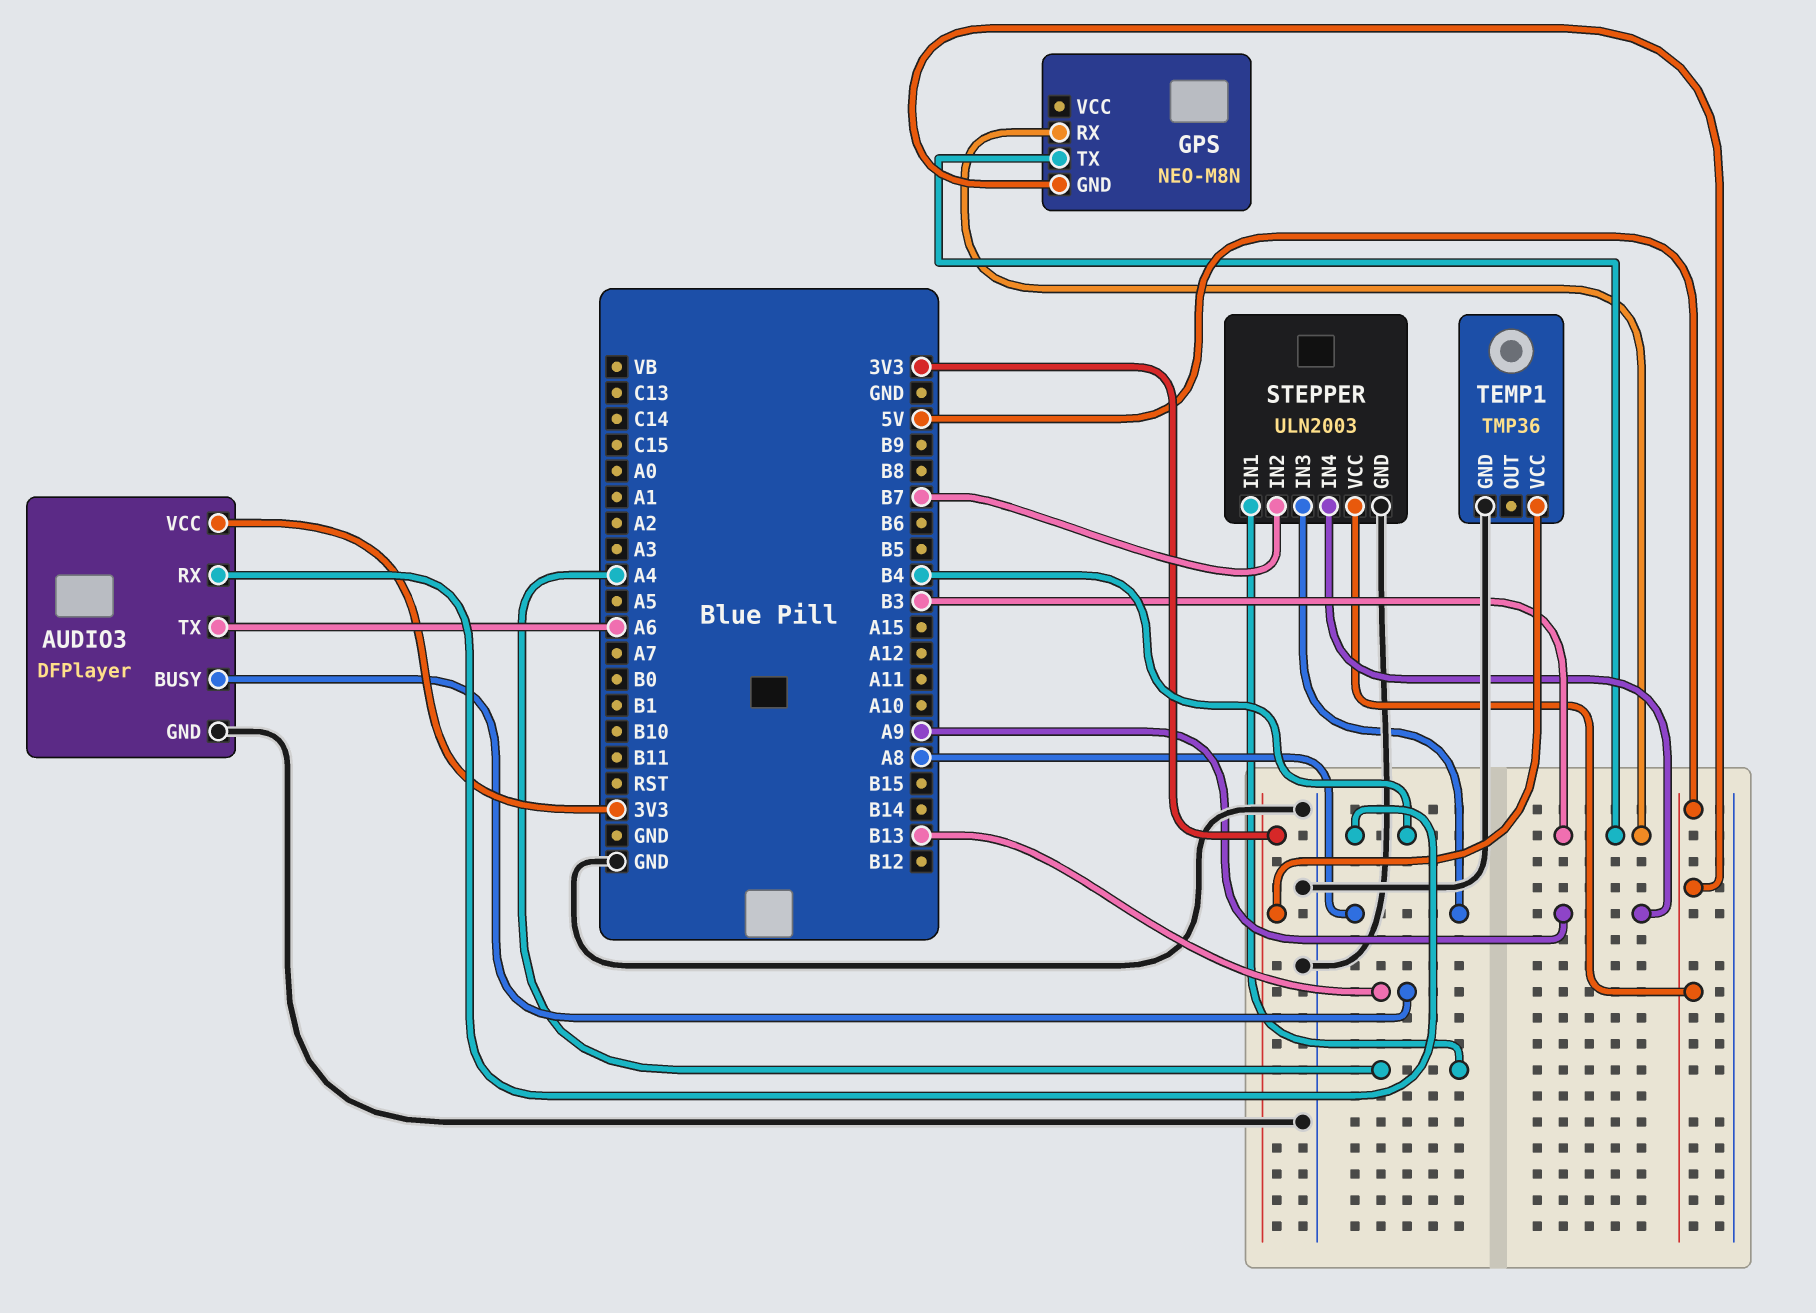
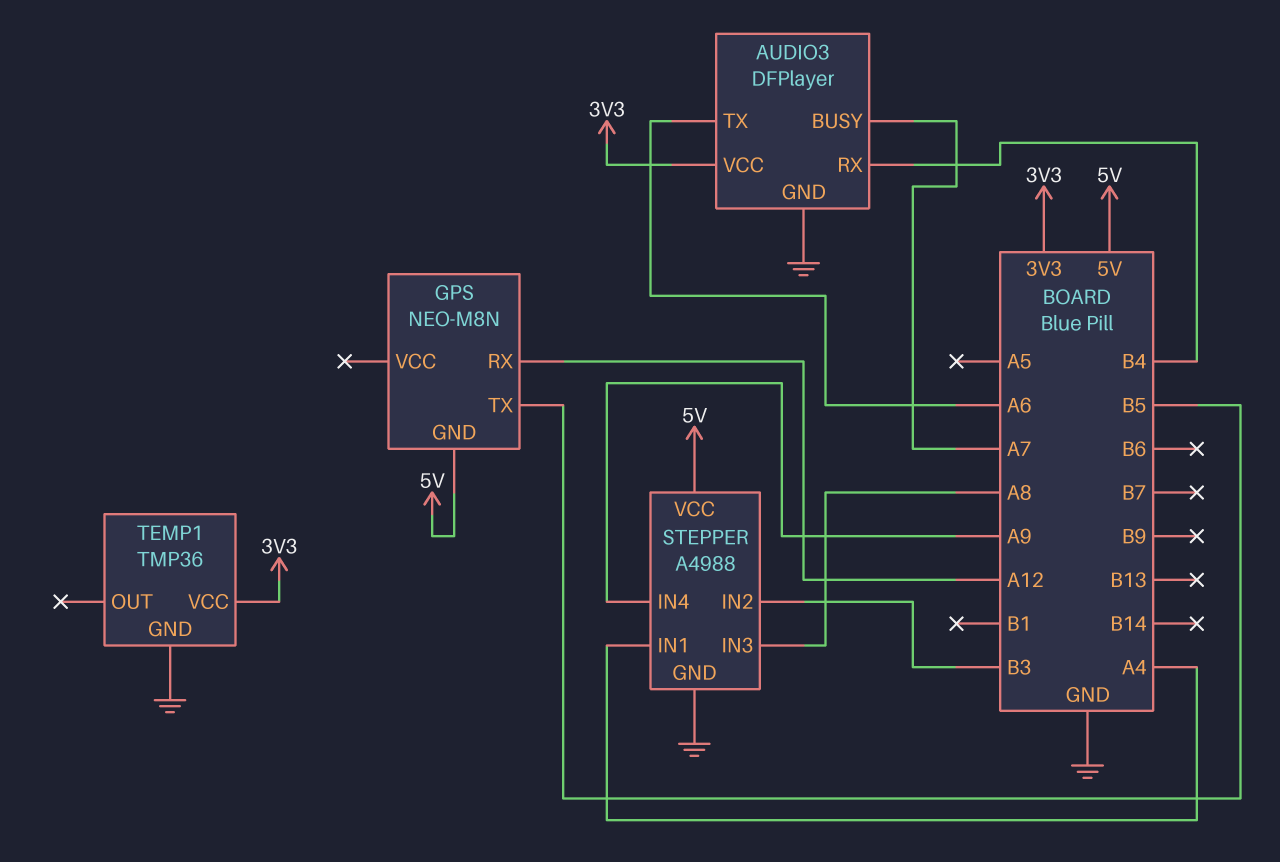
AUDIO3 pin BUSY: B13 -> A7
GPS pin RX: B3 -> A12
GPS pin TX: B3 -> B5
STEPPER: ULN2003 -> A4988
STEPPER pin IN2: B7 -> B3

